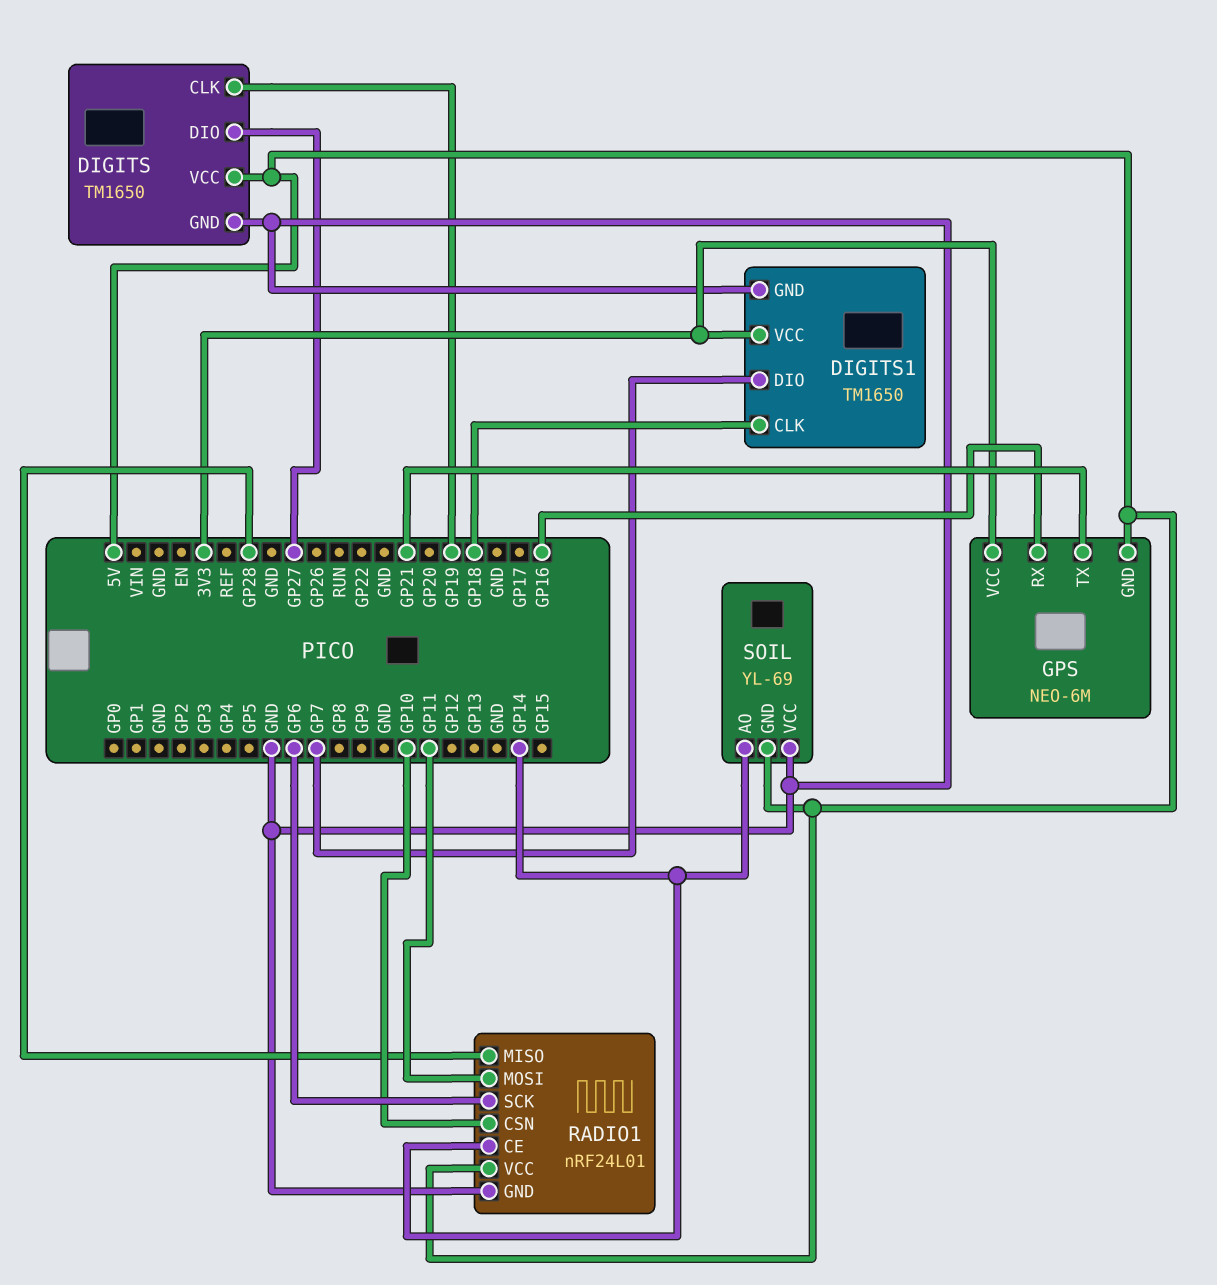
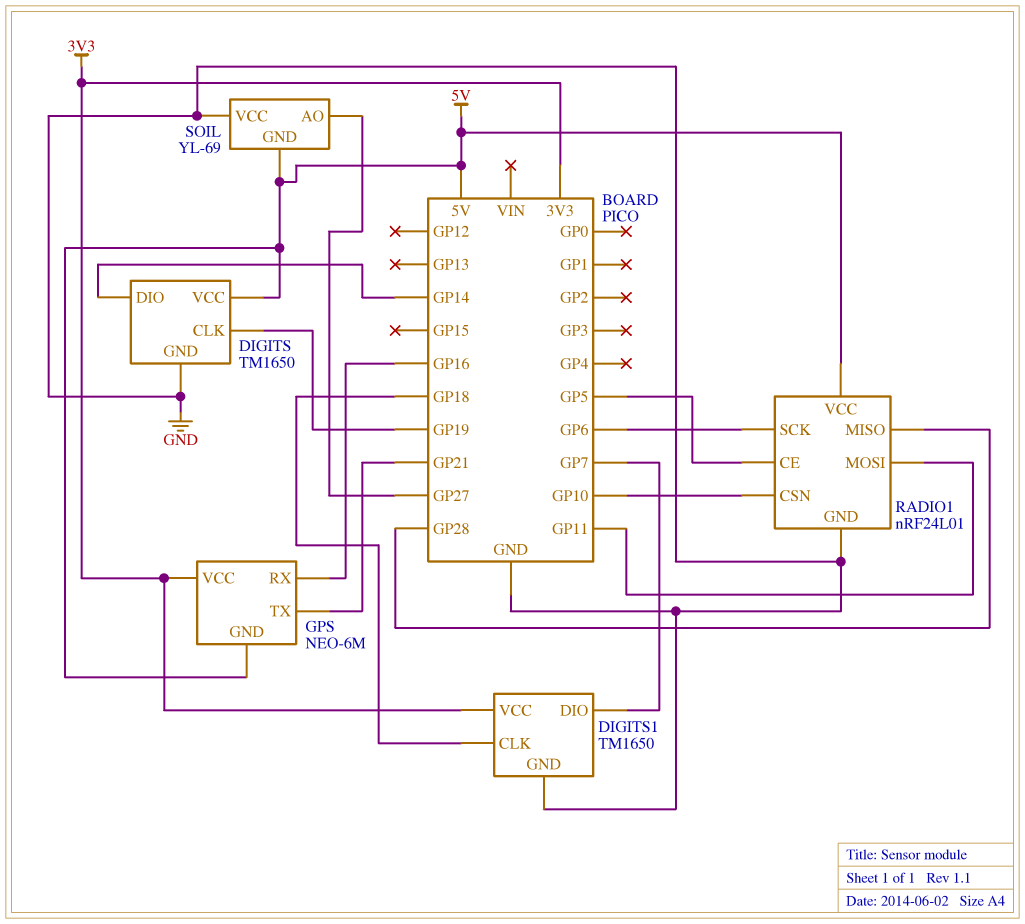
DIGITS pin DIO: GP27 -> GP14
RADIO1 pin CE: GP14 -> GP5
SOIL pin AO: GP14 -> GP27

